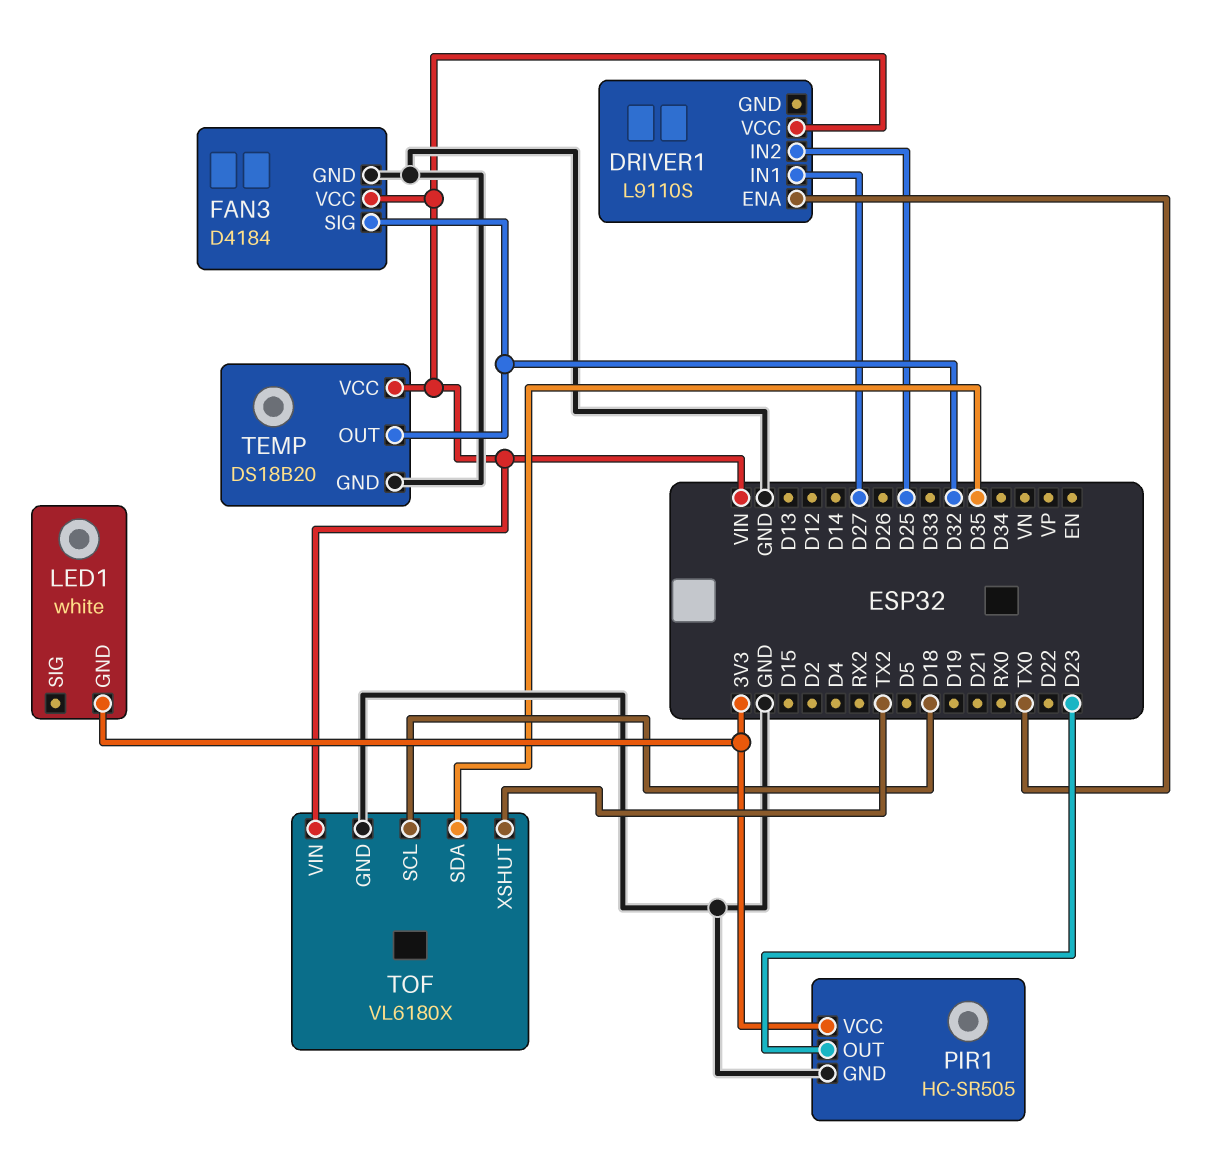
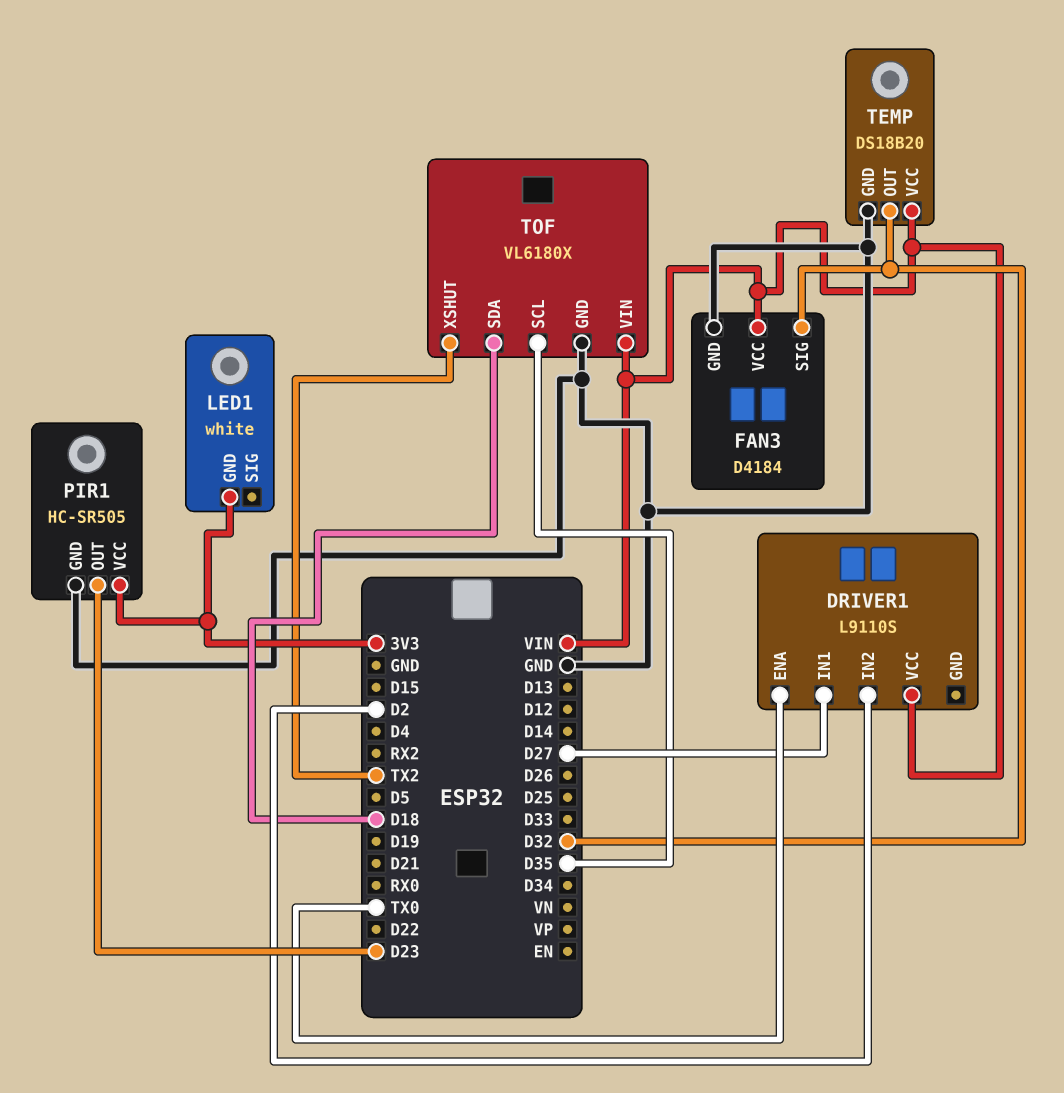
DRIVER1 pin IN2: D25 -> D2
TOF pin SCL: D18 -> D35
TOF pin SDA: D35 -> D18

